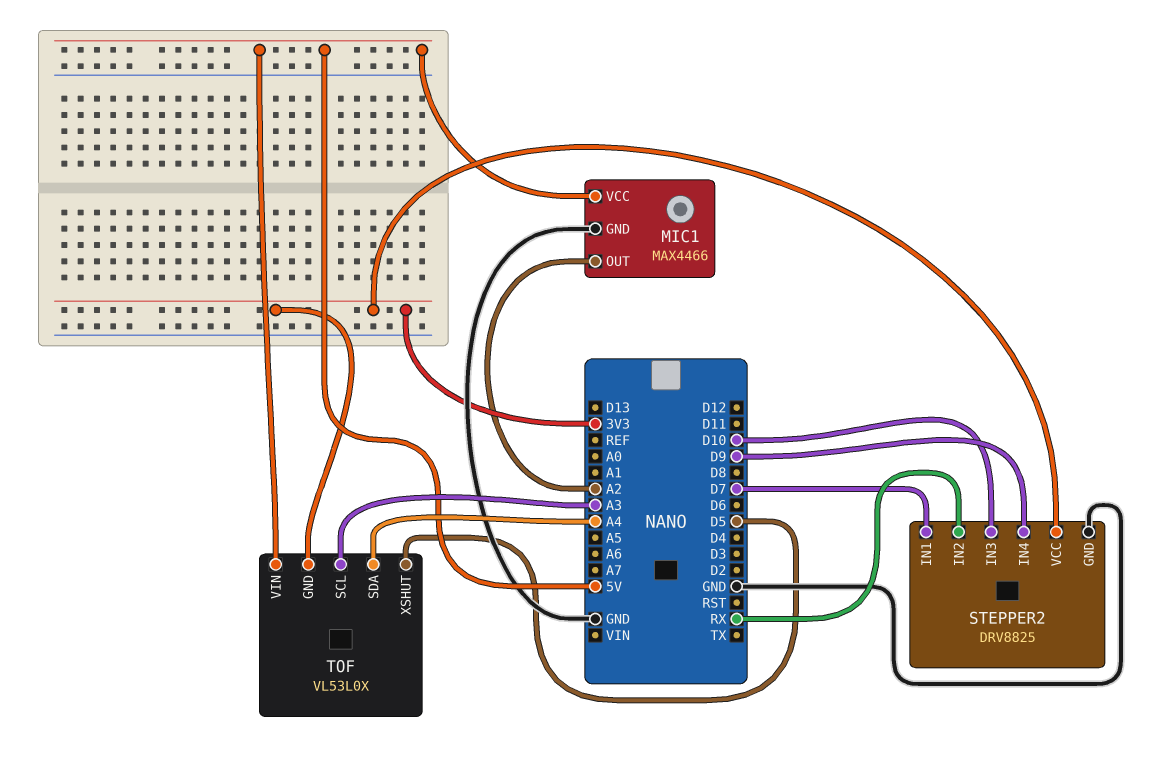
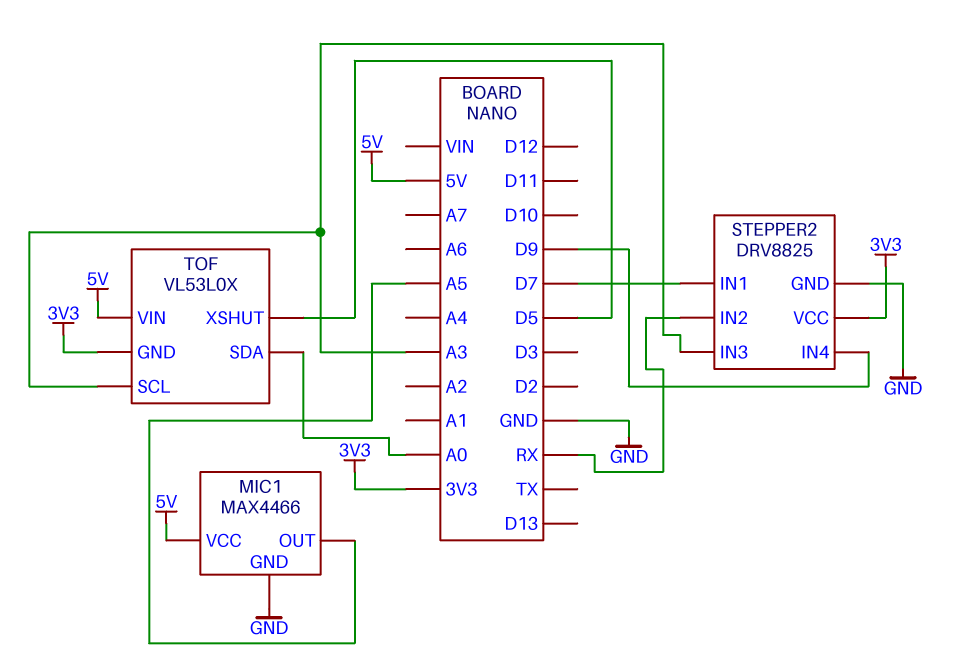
MIC1 pin OUT: A2 -> A5
STEPPER2 pin IN3: D10 -> A3
TOF pin SDA: A4 -> A0

